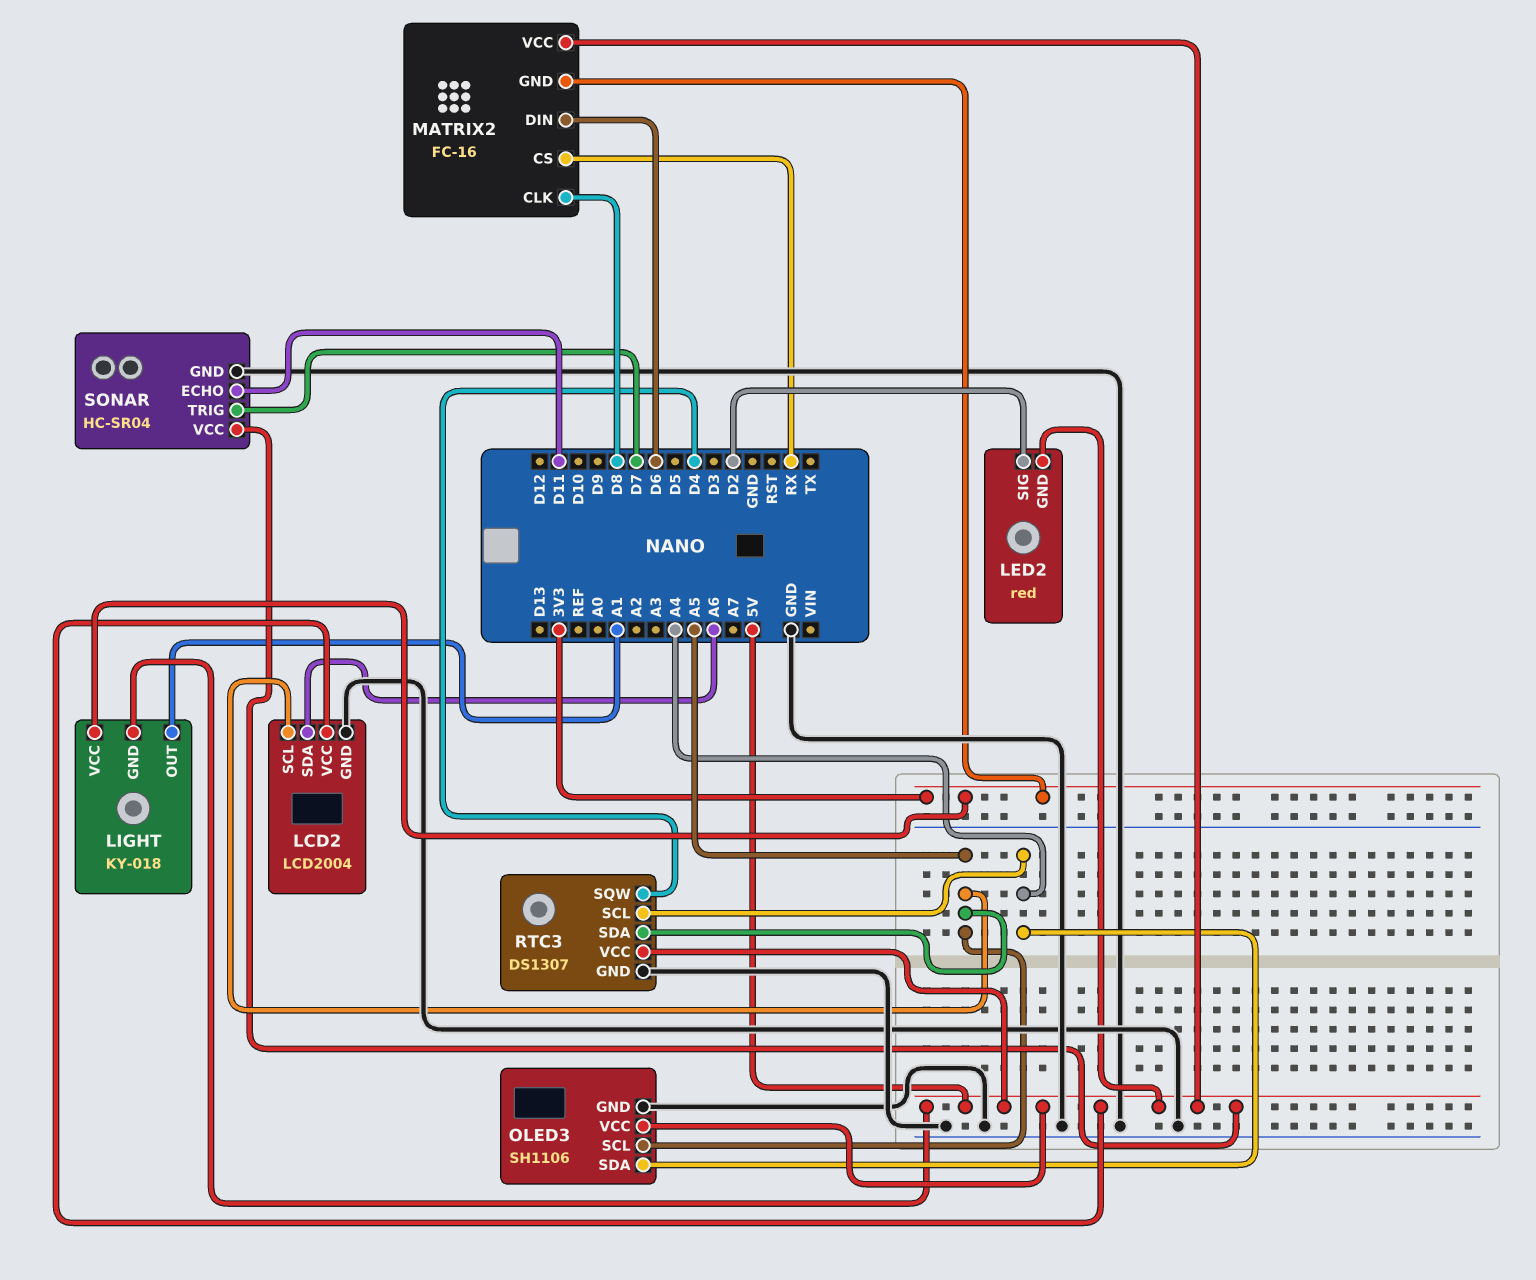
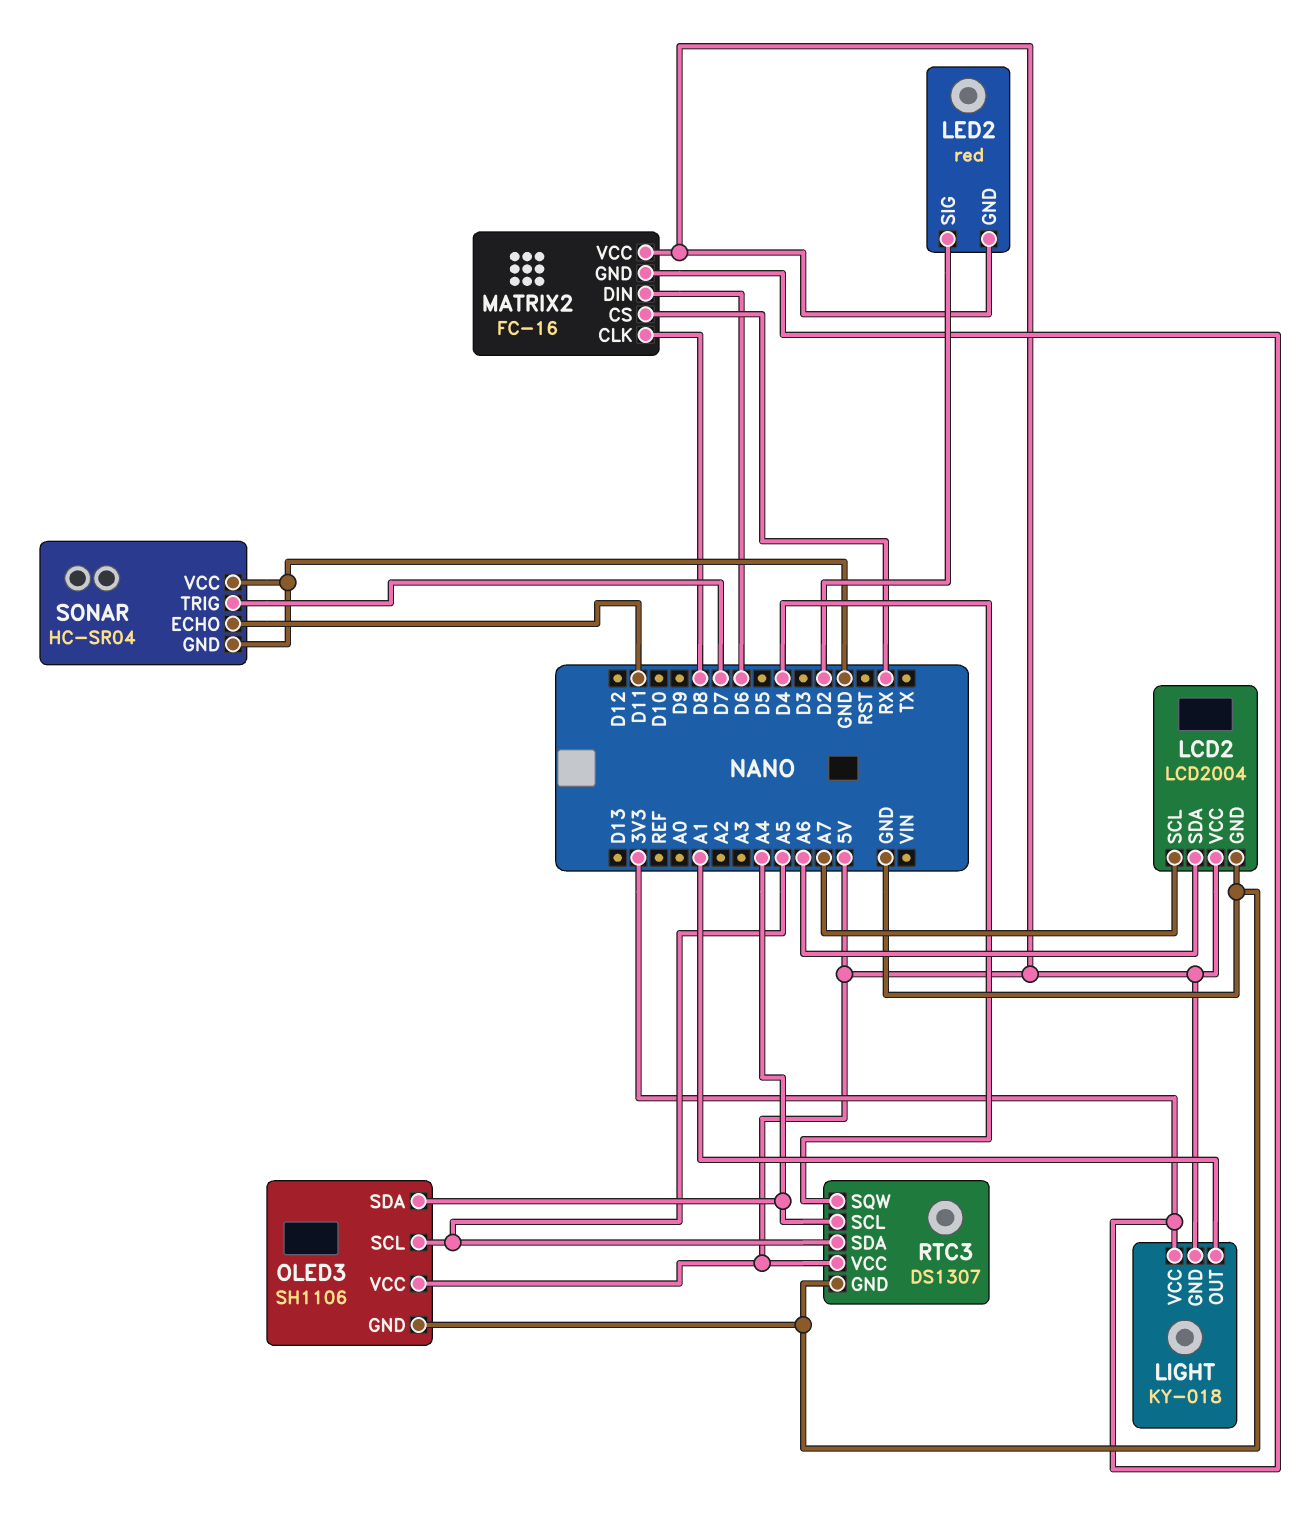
LCD2 pin SCL: A5 -> A7
SONAR pin VCC: 5V -> GND

